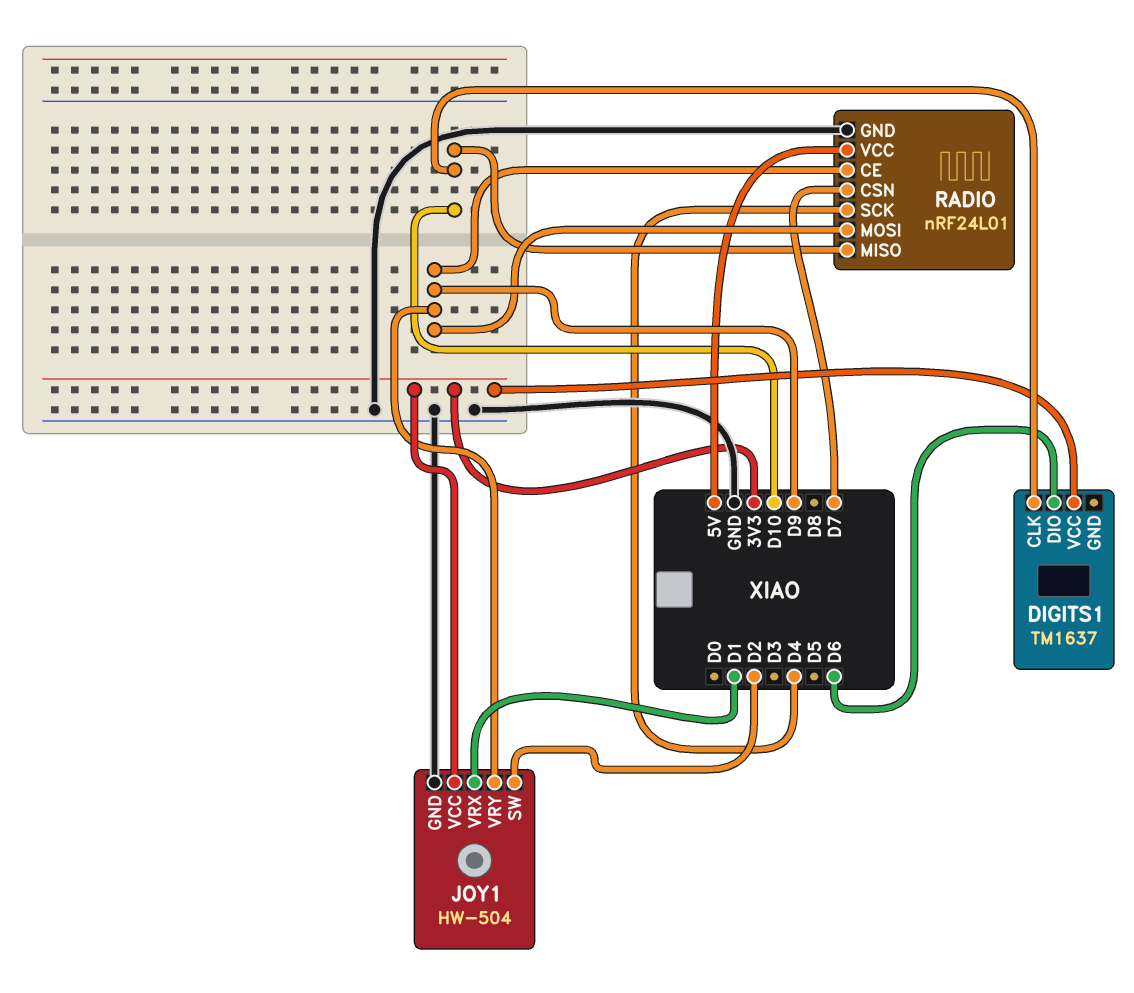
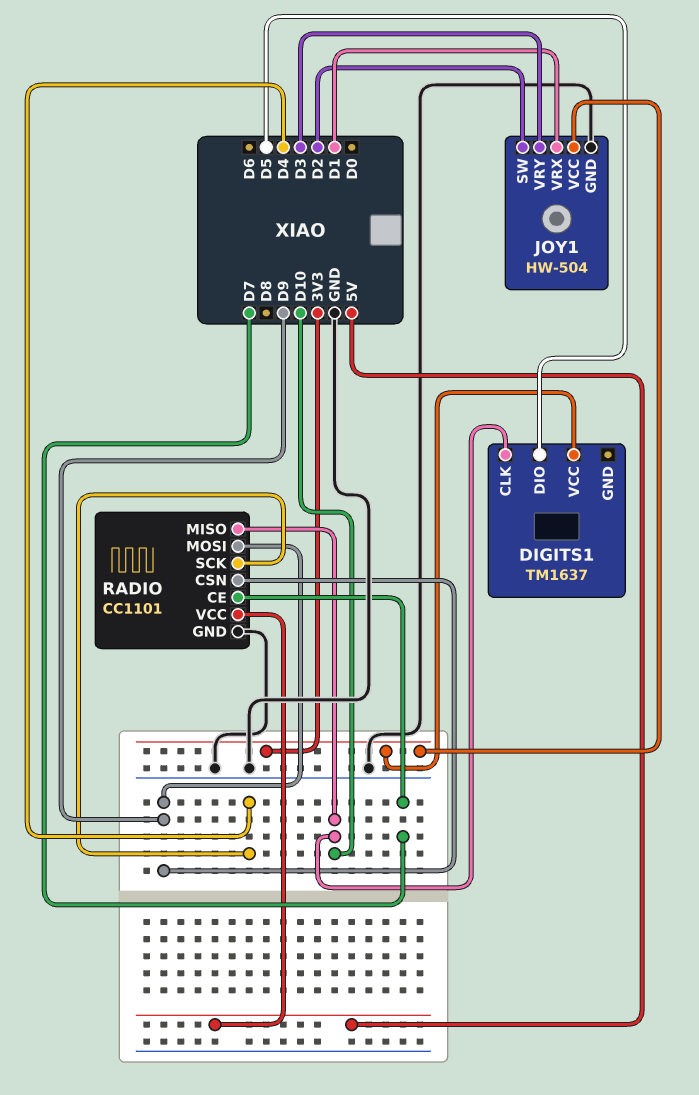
DIGITS1 pin DIO: D6 -> D5
JOY1 pin VRY: D9 -> D3
RADIO: nRF24L01 -> CC1101
RADIO pin CE: D9 -> D7
RADIO pin CSN: D7 -> D9

